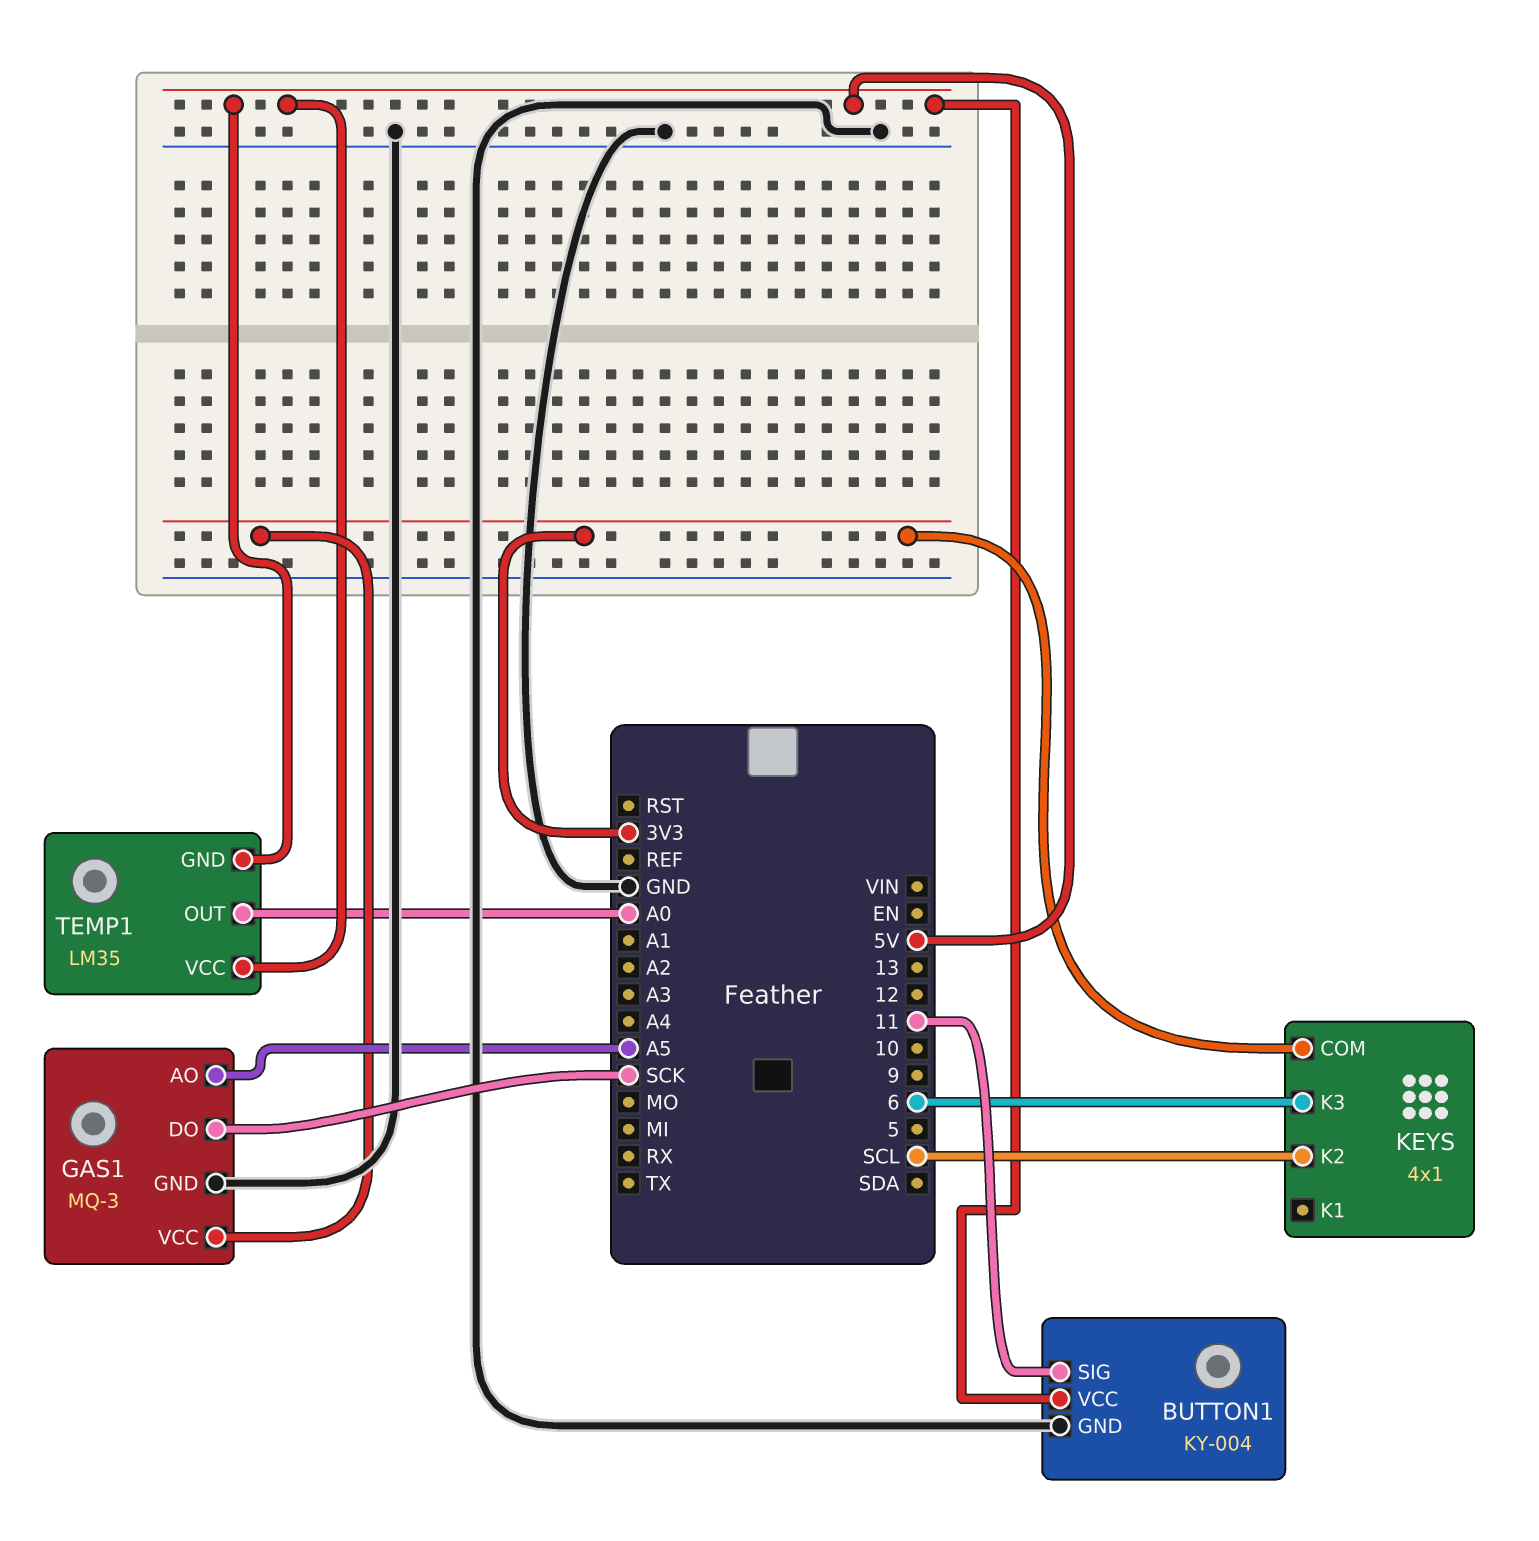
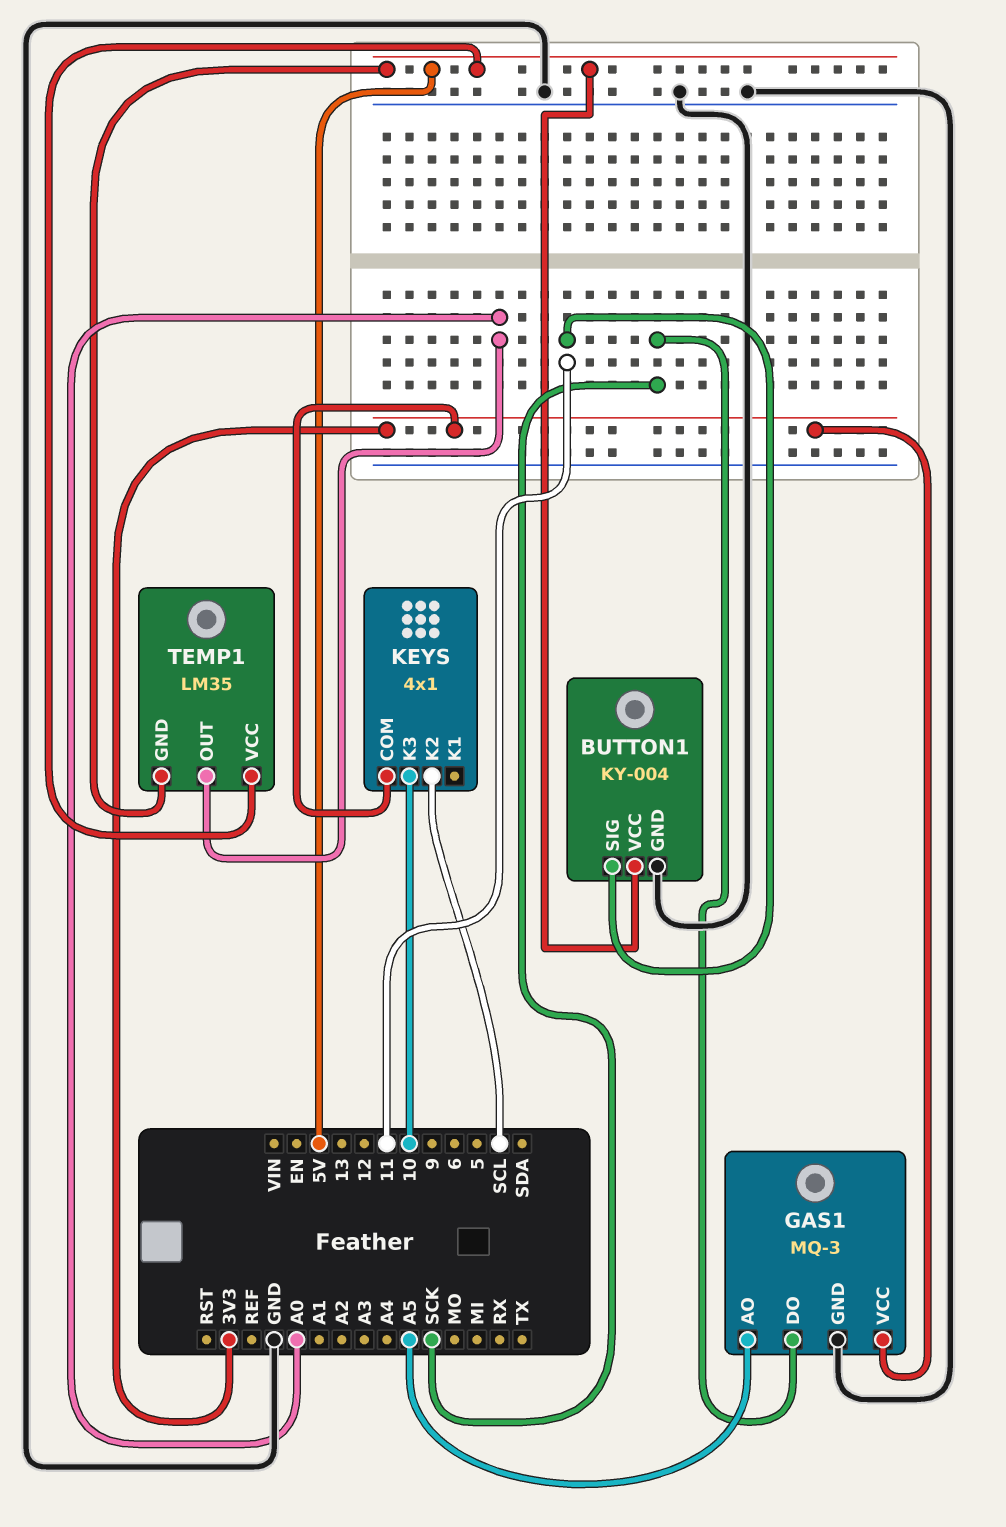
KEYS pin K3: 6 -> 10

